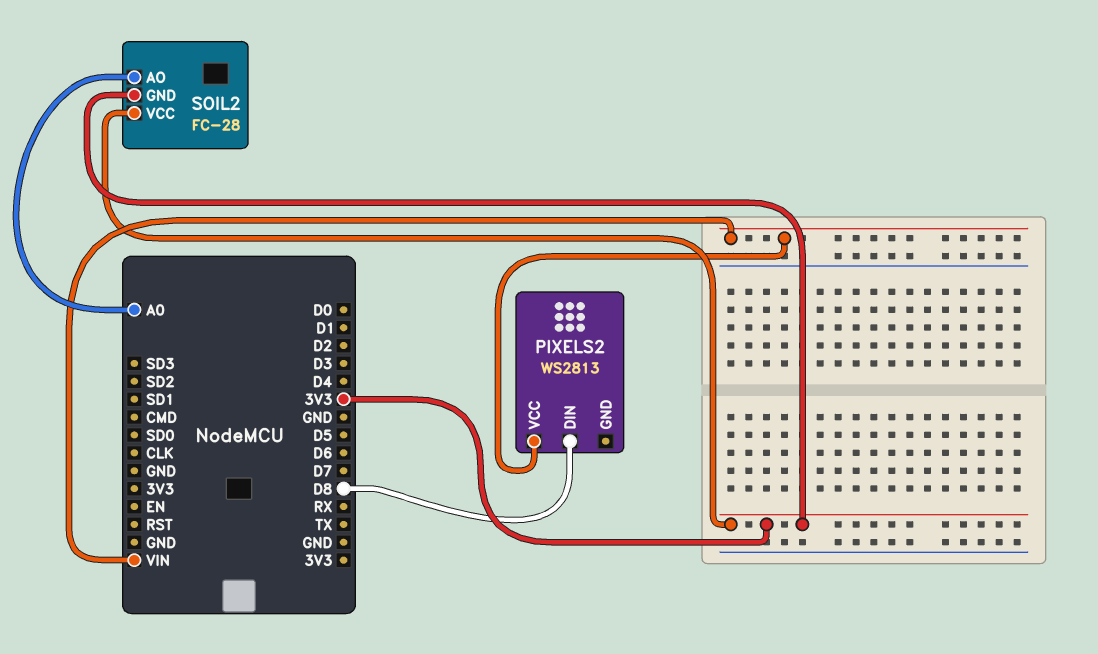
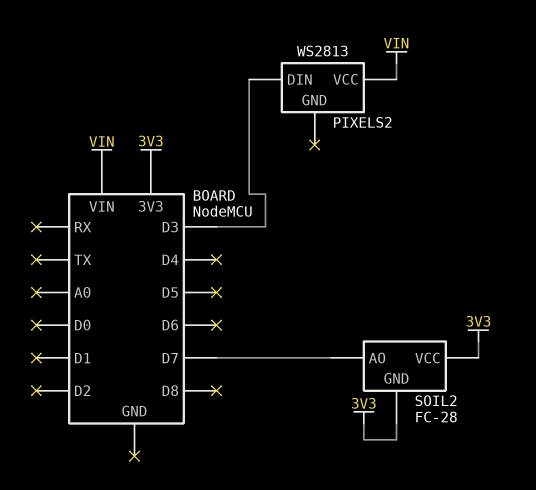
PIXELS2 pin DIN: D8 -> D3
SOIL2 pin AO: A0 -> D7

